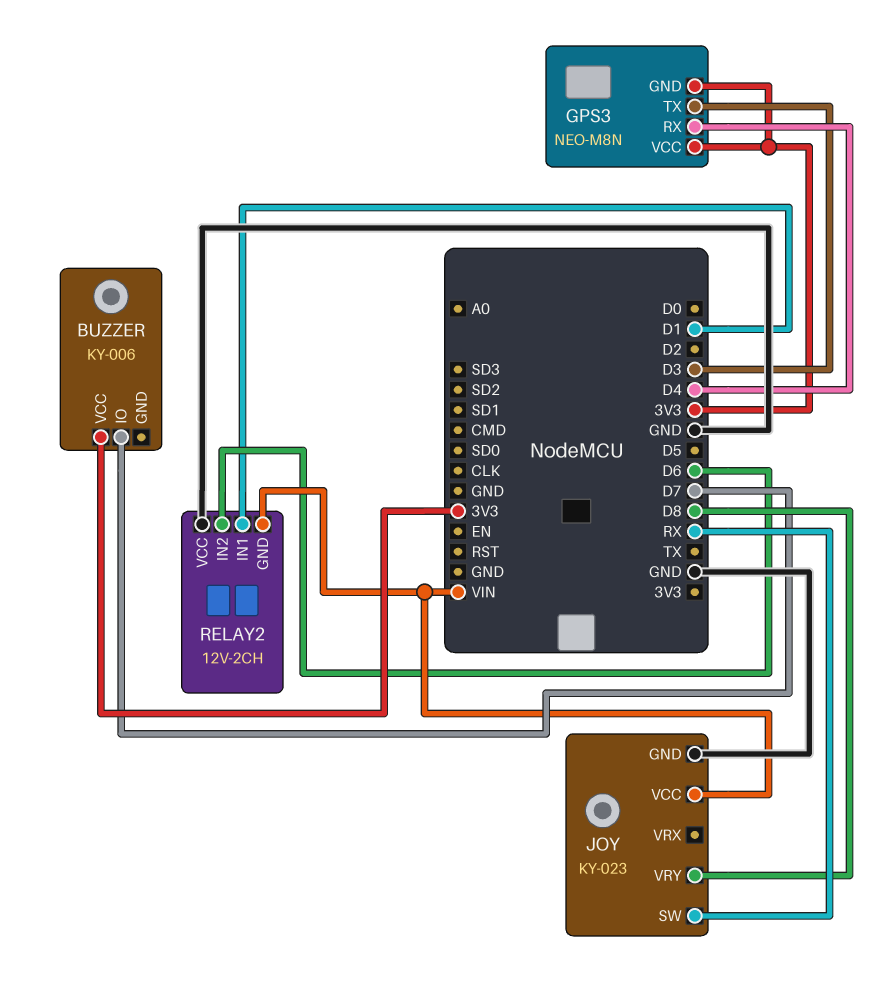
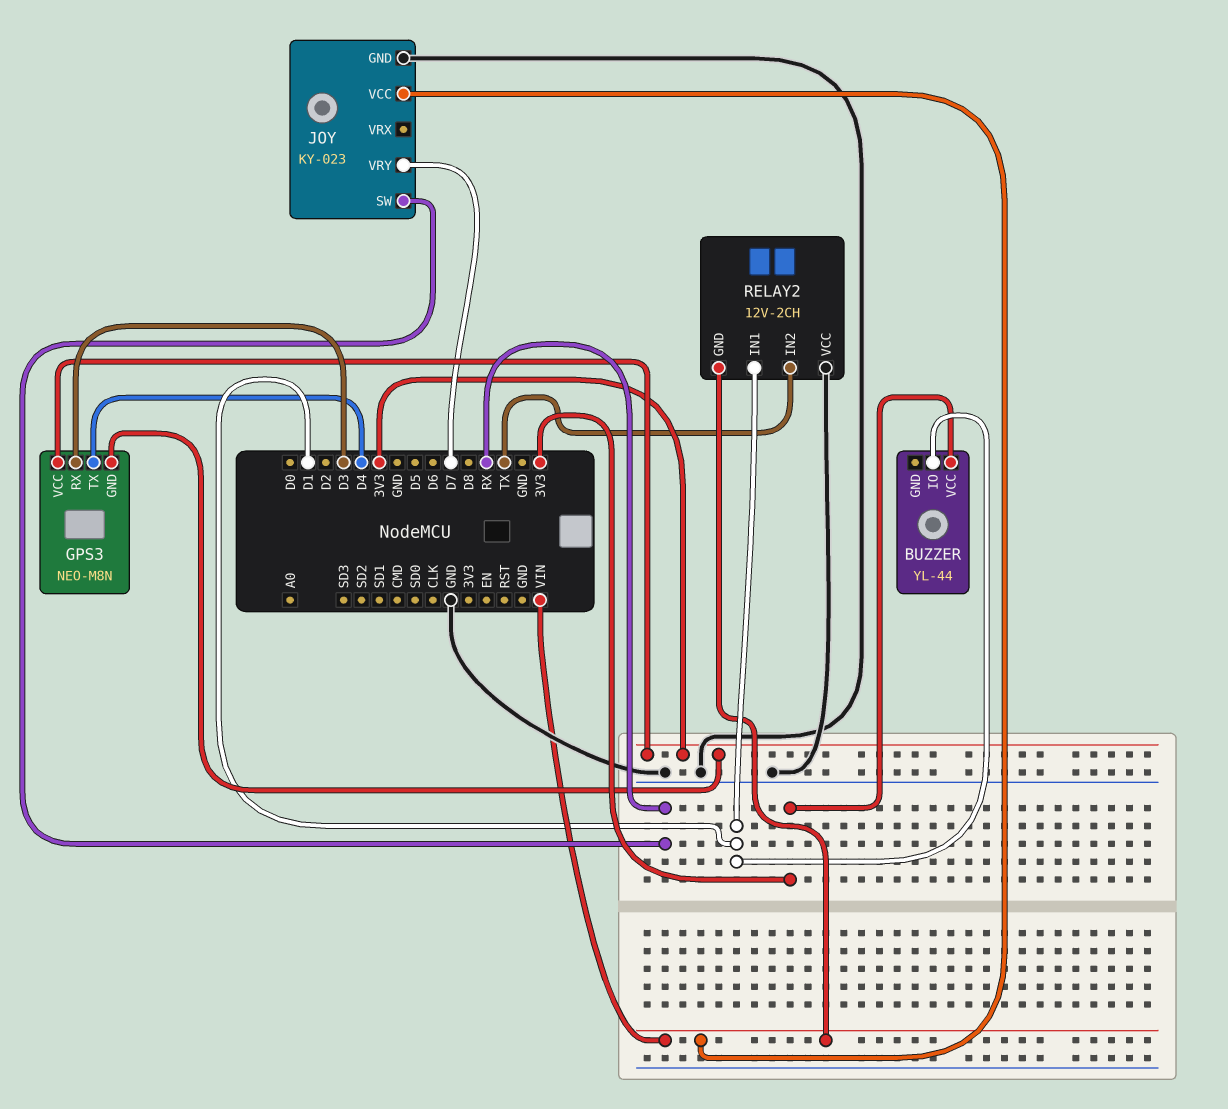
BUZZER: KY-006 -> YL-44
BUZZER pin IO: D7 -> D1
GPS3 pin RX: D4 -> D3
GPS3 pin TX: D3 -> D4
JOY pin VRY: D8 -> D7
RELAY2 pin IN2: D6 -> TX

